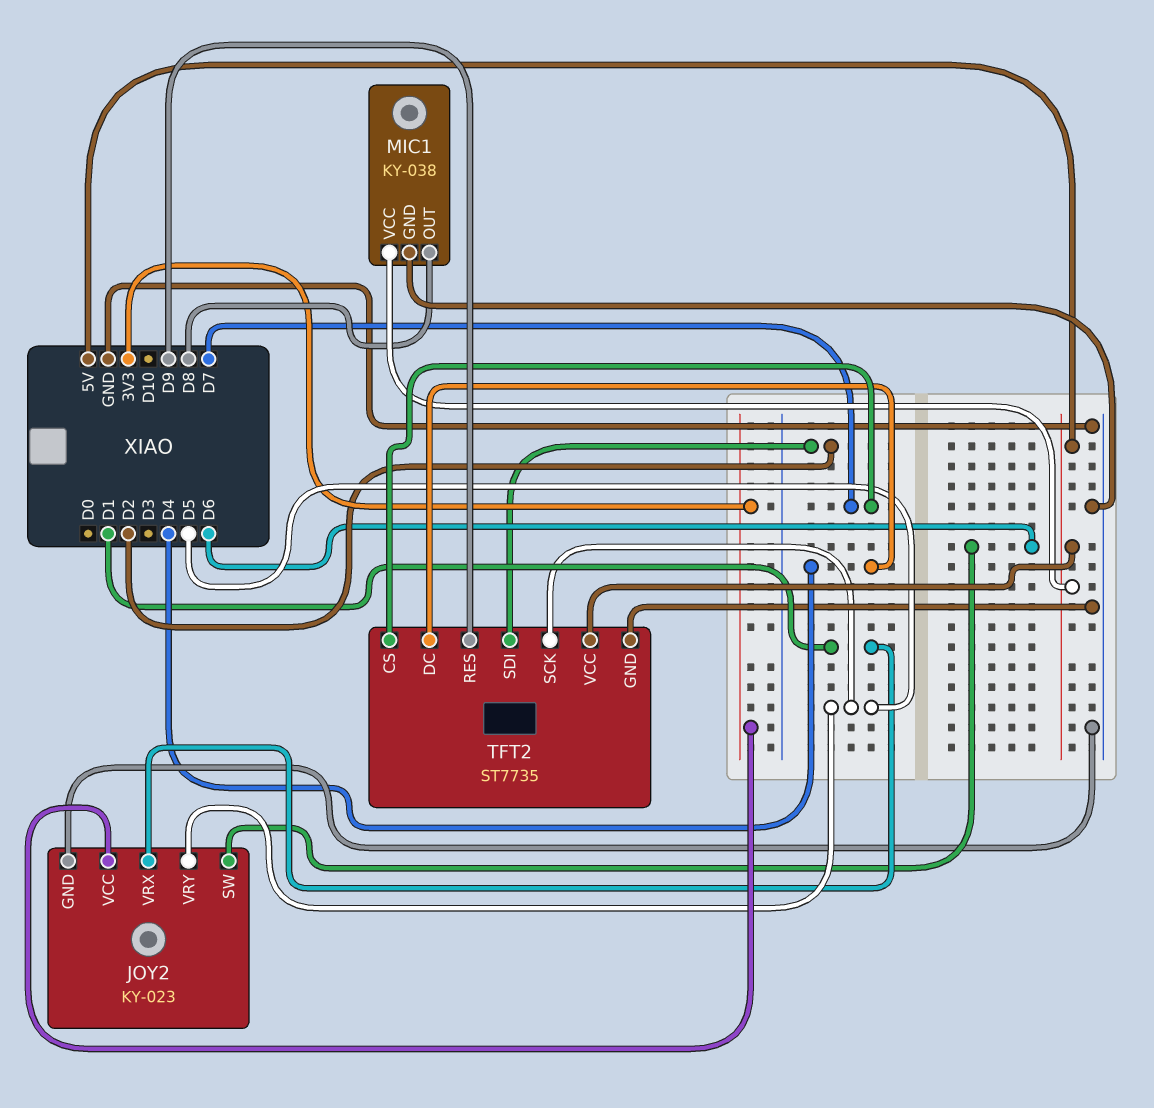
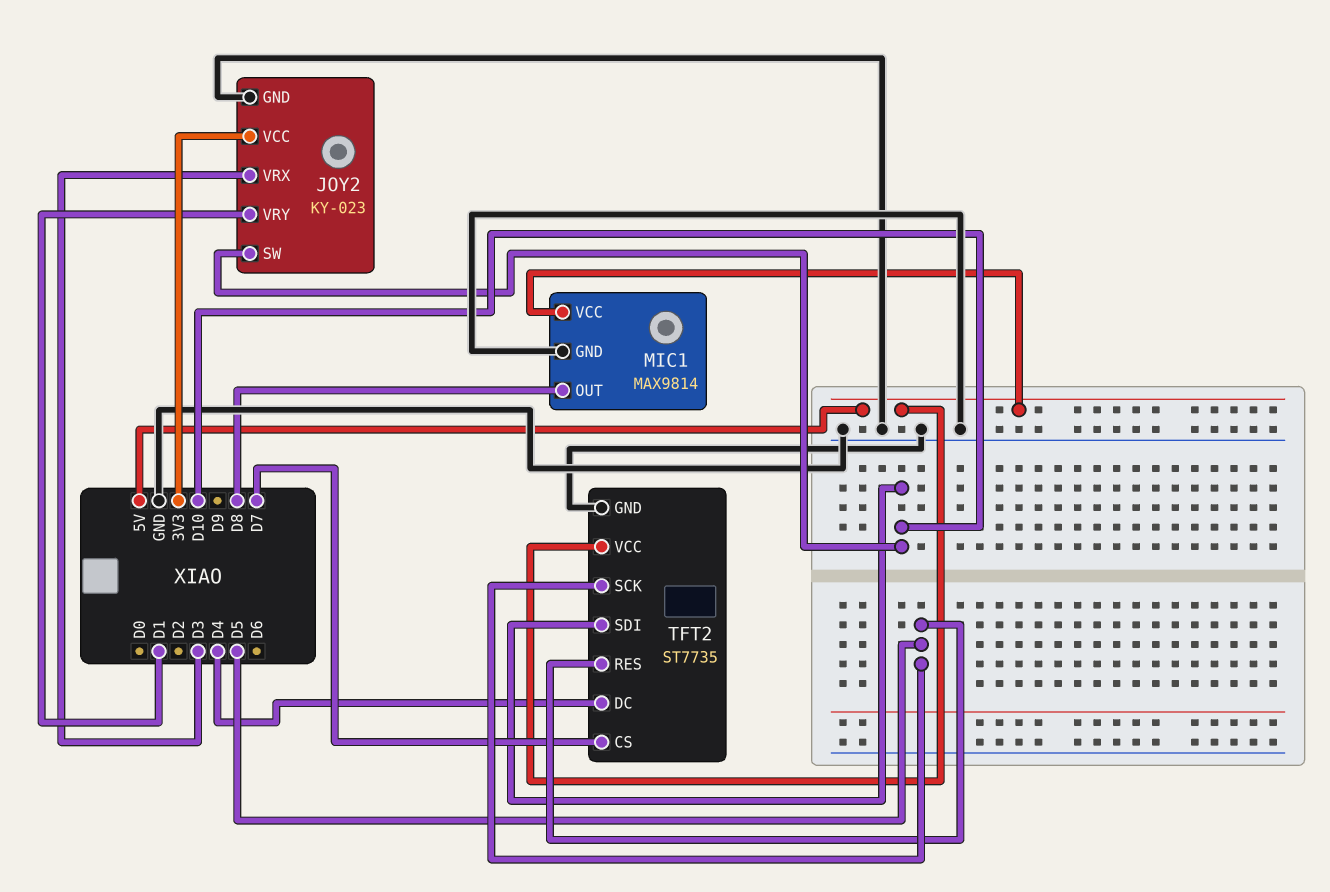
JOY2 pin SW: D6 -> D10
JOY2 pin VRX: D1 -> D3
JOY2 pin VRY: D5 -> D1
MIC1: KY-038 -> MAX9814
TFT2 pin RES: D9 -> D5
TFT2 pin SDI: D2 -> D10

